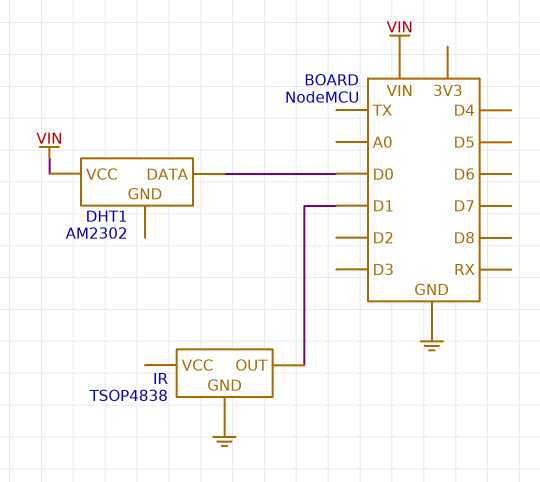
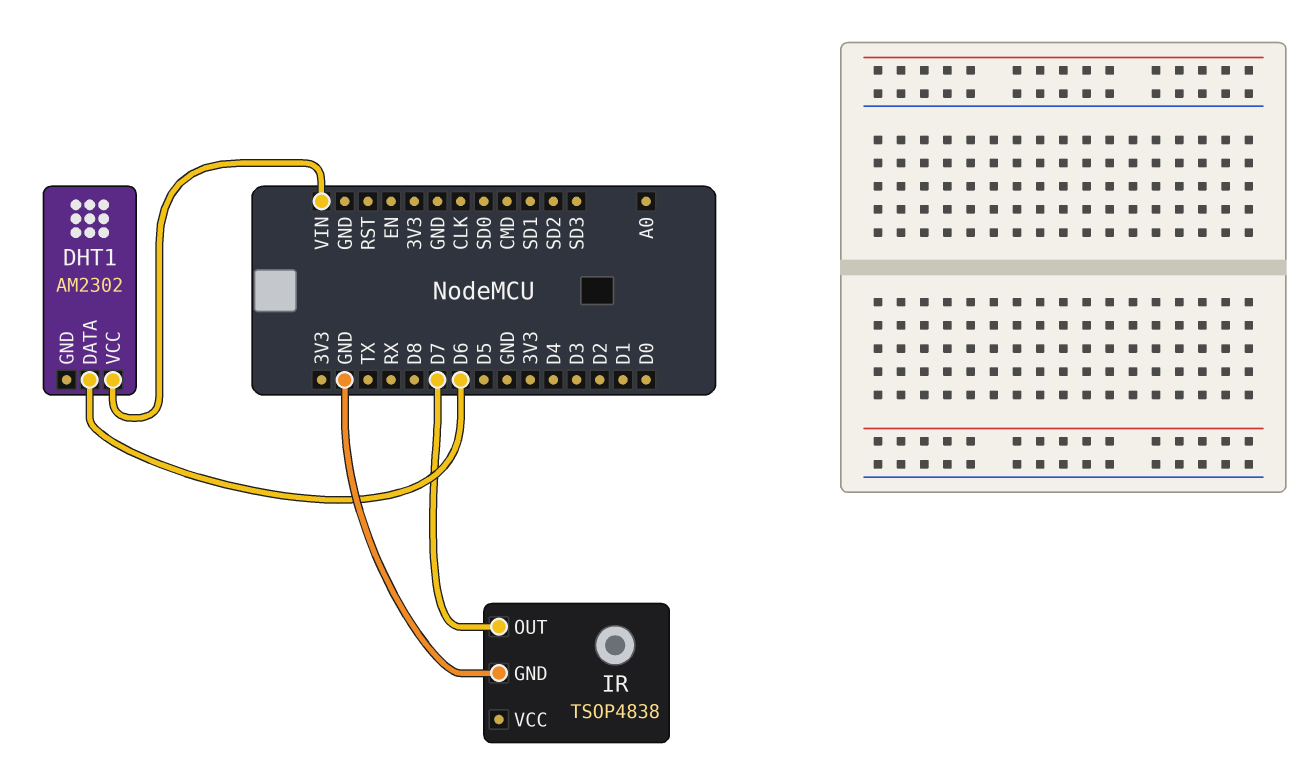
DHT1 pin DATA: D0 -> D6
IR pin OUT: D1 -> D7

